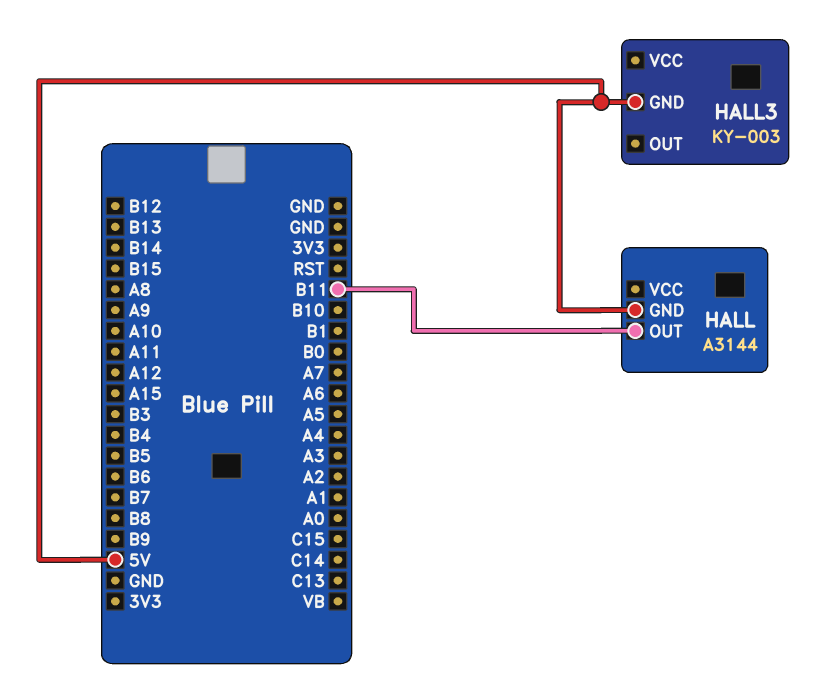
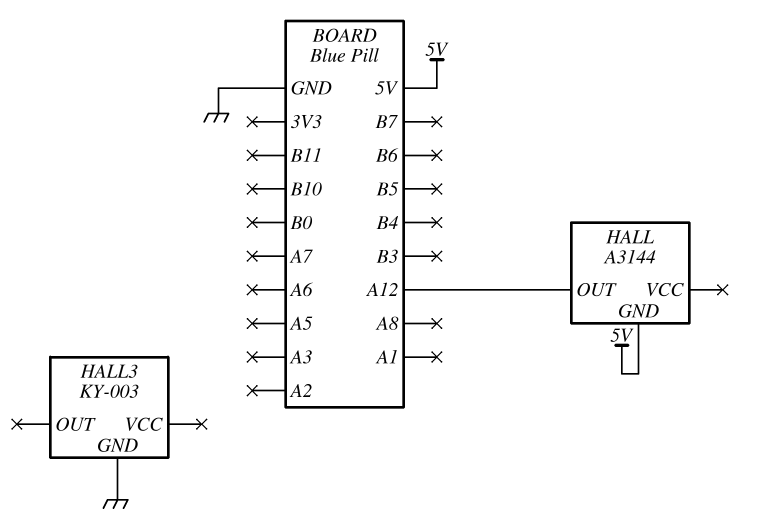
HALL pin OUT: B11 -> A12
HALL3 pin GND: 5V -> GND

